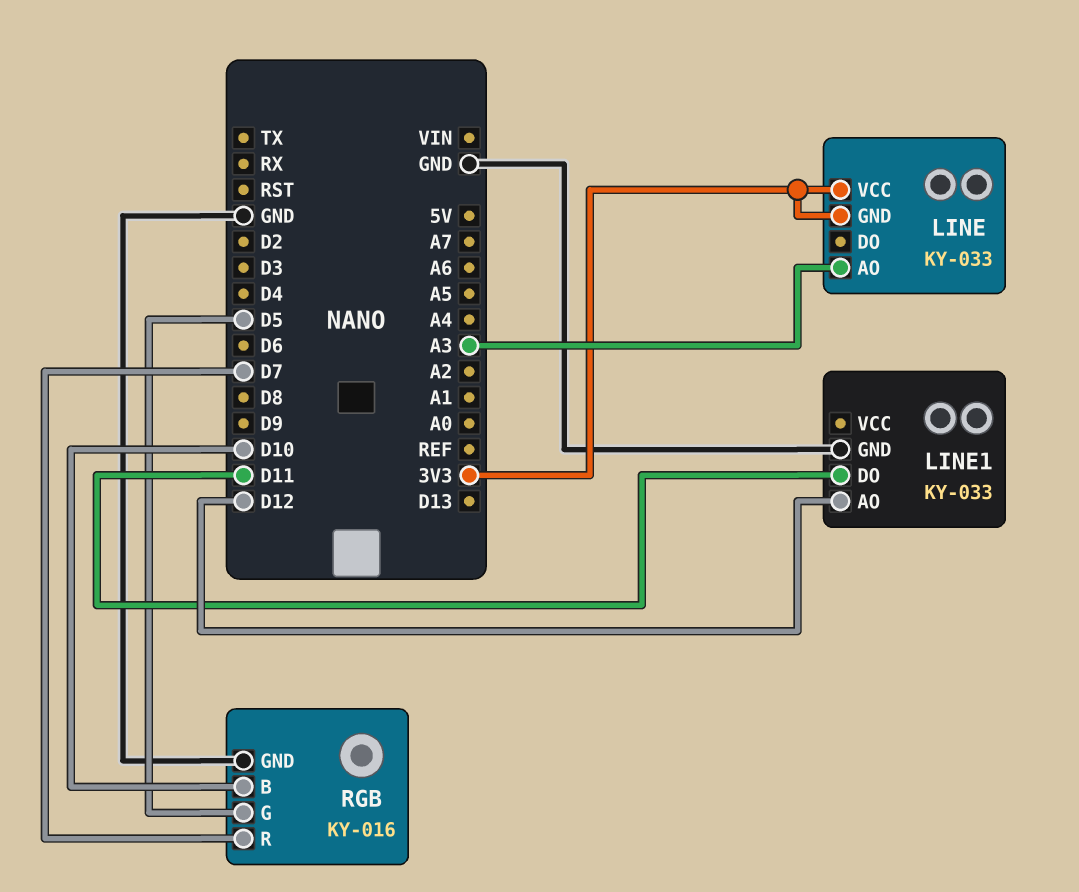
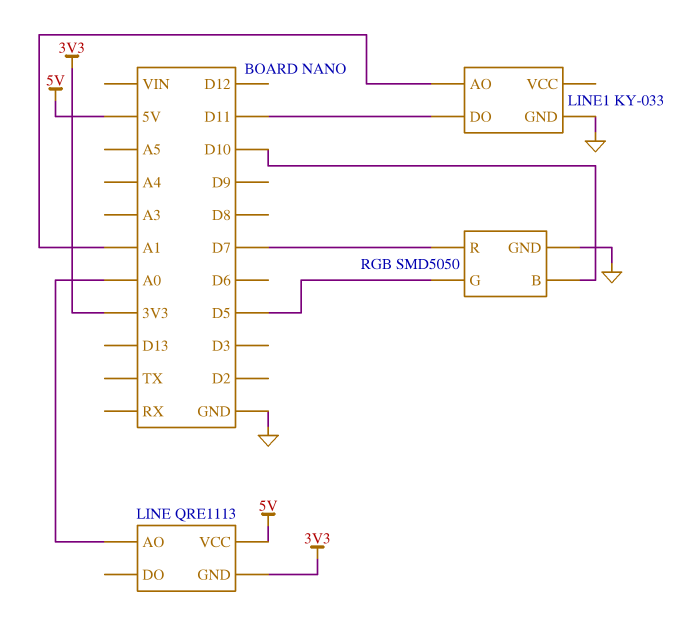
LINE: KY-033 -> QRE1113
LINE pin AO: A3 -> A0
LINE pin VCC: 3V3 -> 5V
LINE1 pin AO: D12 -> A1
RGB: KY-016 -> SMD5050

